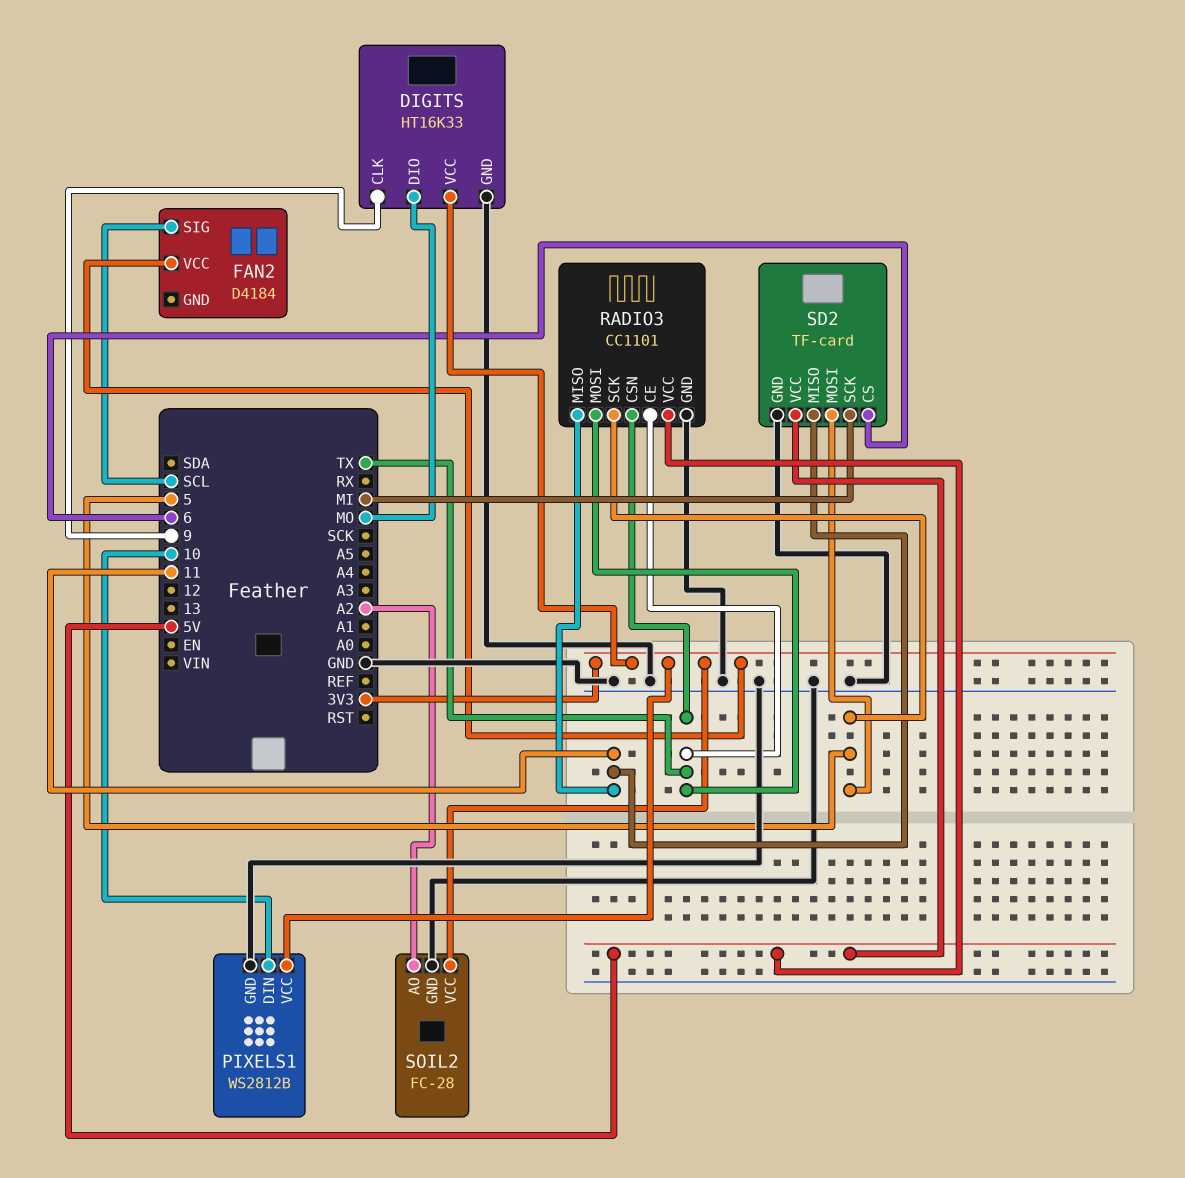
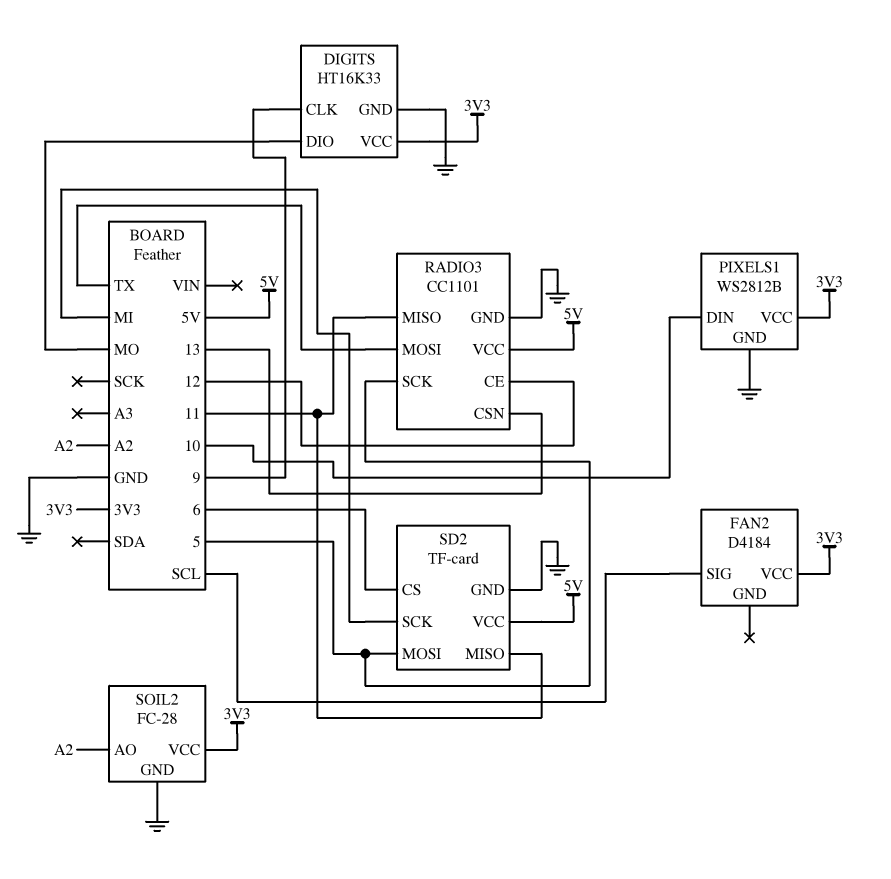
RADIO3 pin CE: TX -> 12
RADIO3 pin CSN: TX -> 13

